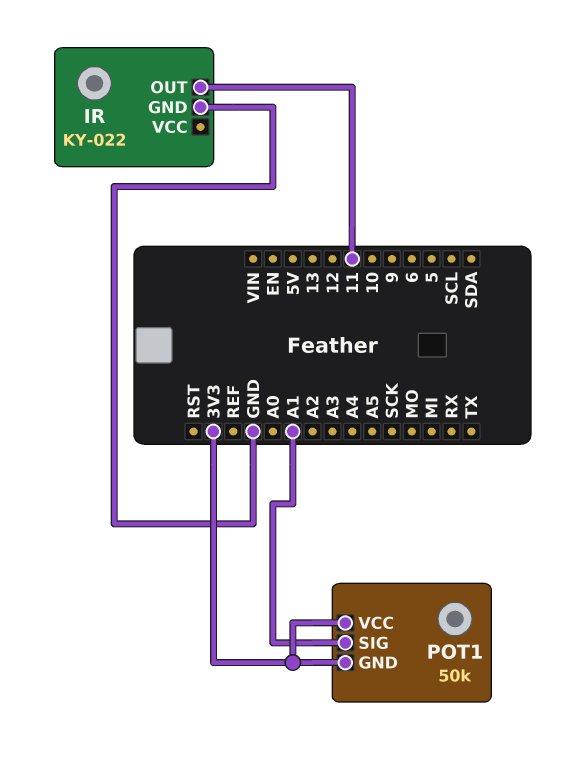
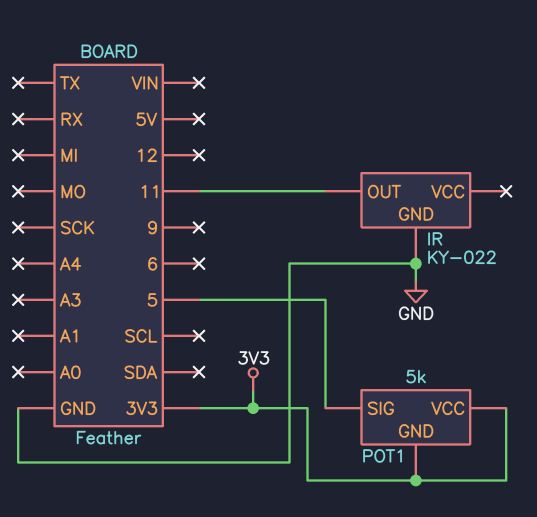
POT1: 50k -> 5k
POT1 pin SIG: A1 -> 5

